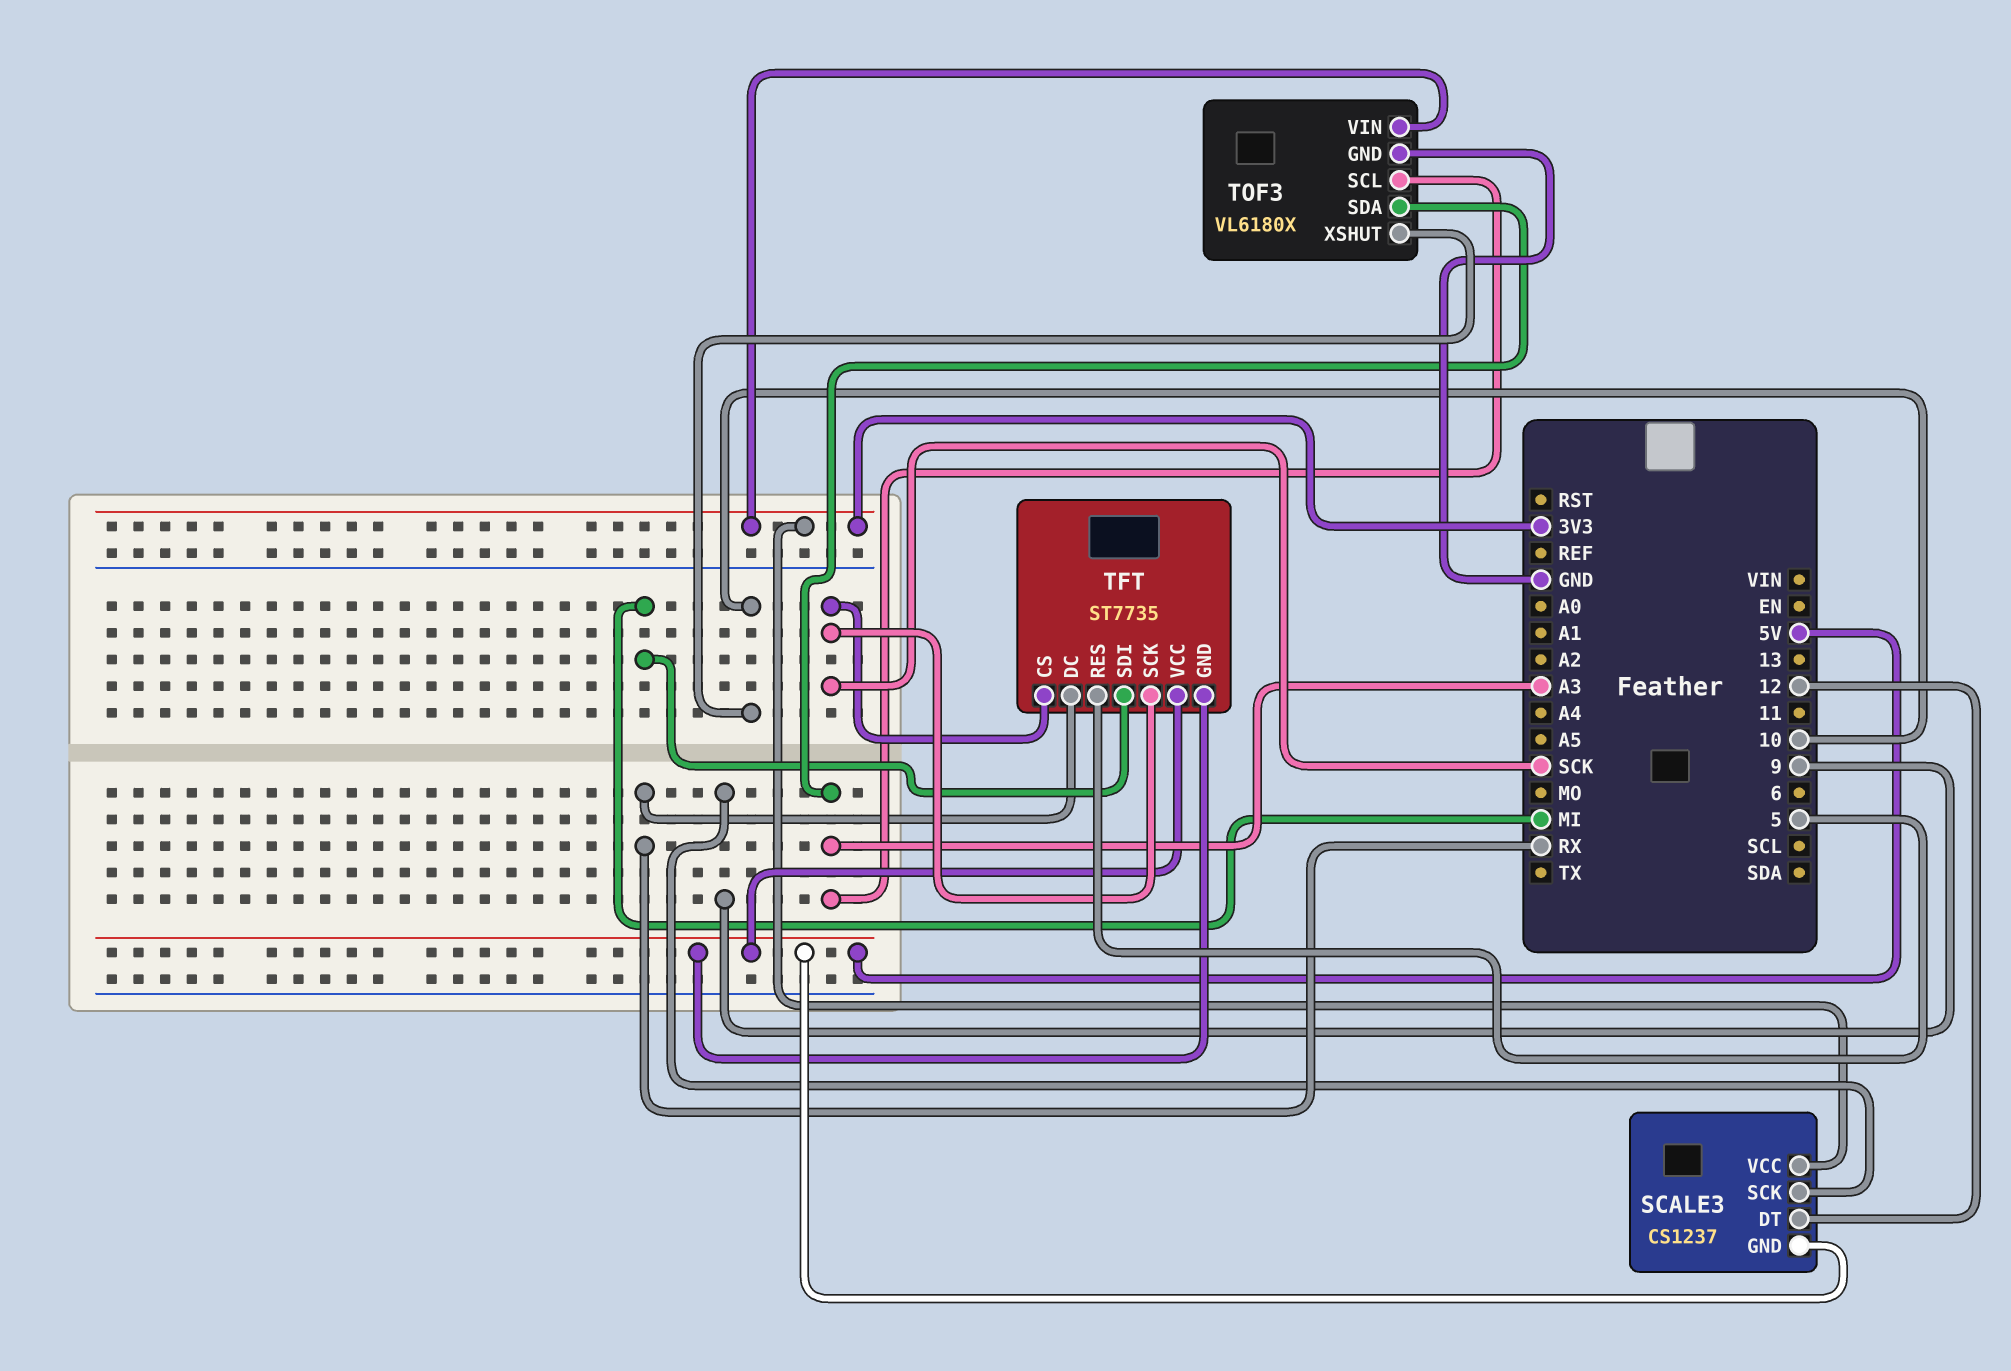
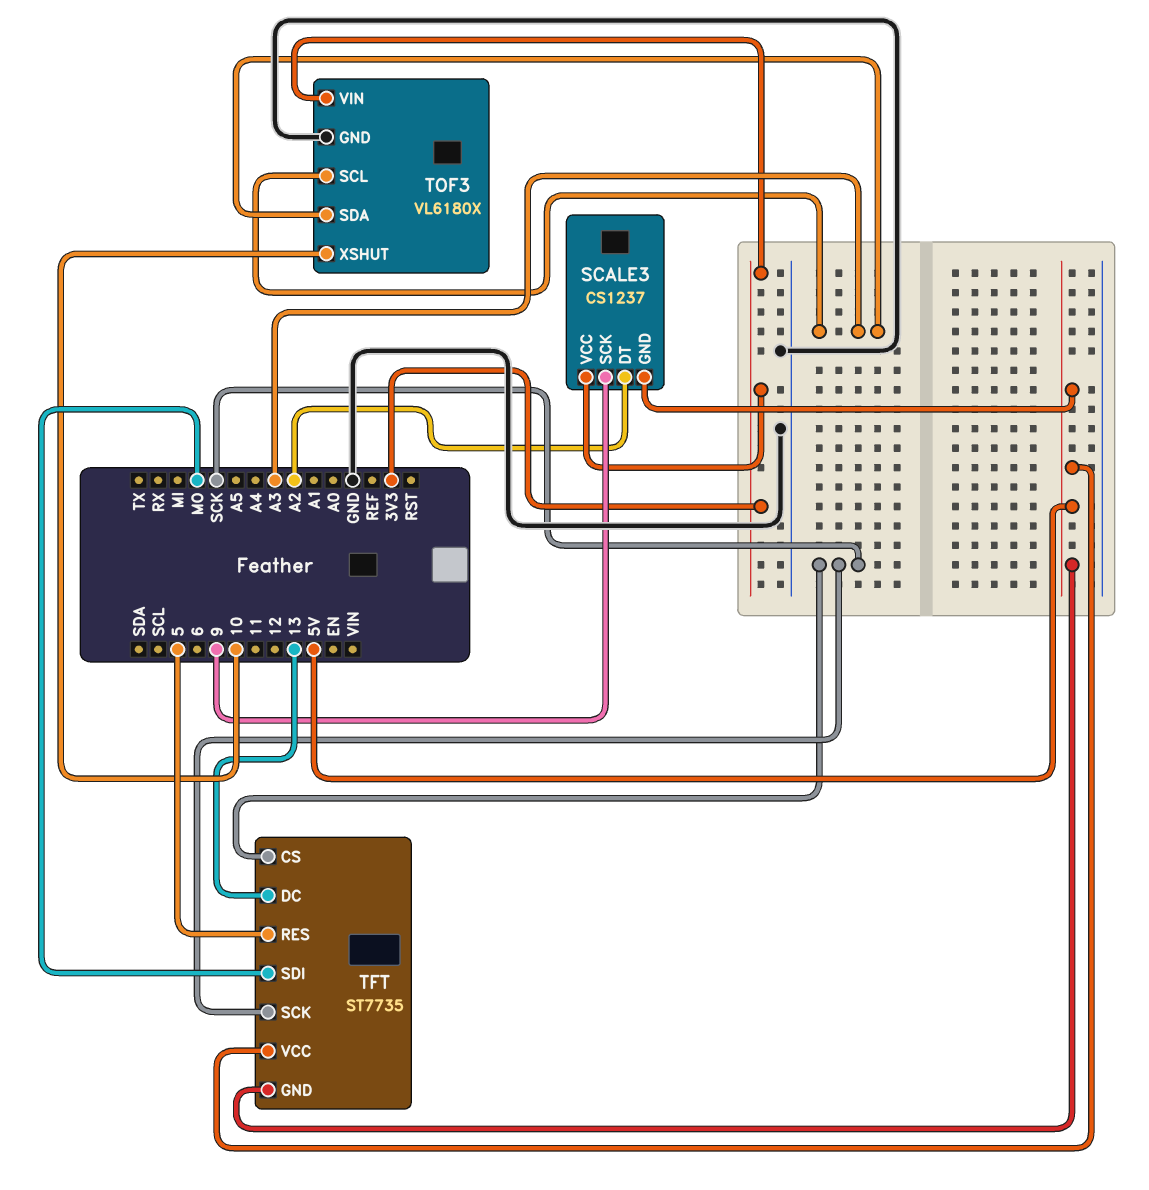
SCALE3 pin DT: 12 -> A2
TFT pin DC: RX -> 13
TFT pin SDI: MI -> MO

